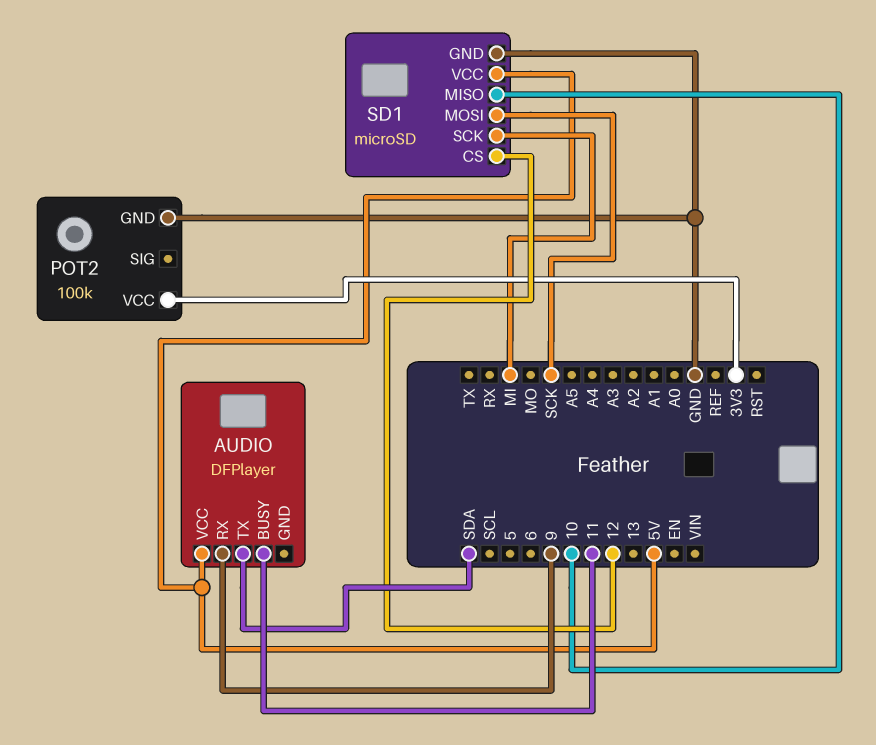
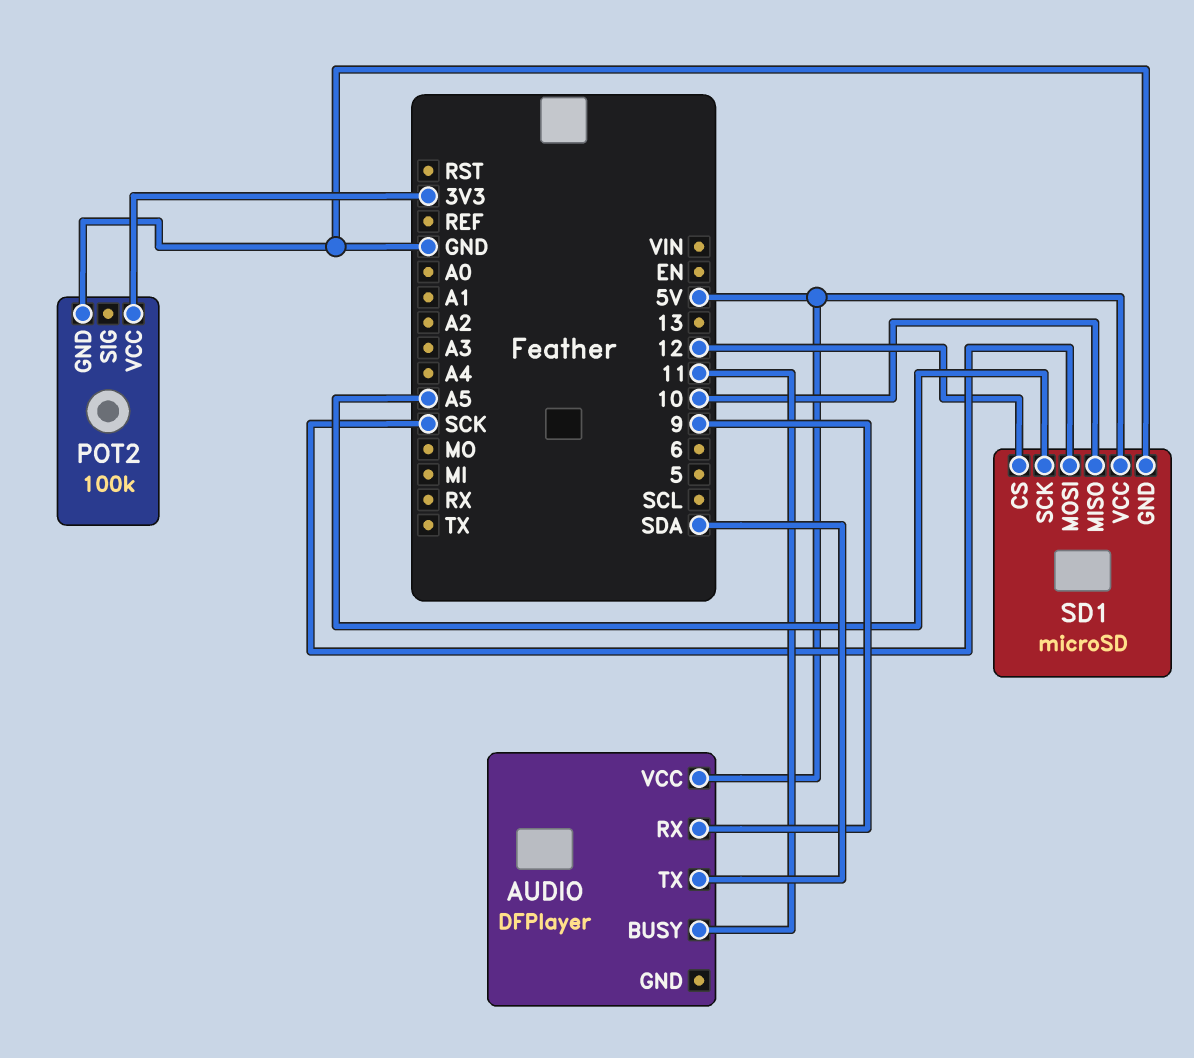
SD1 pin SCK: MI -> A5

